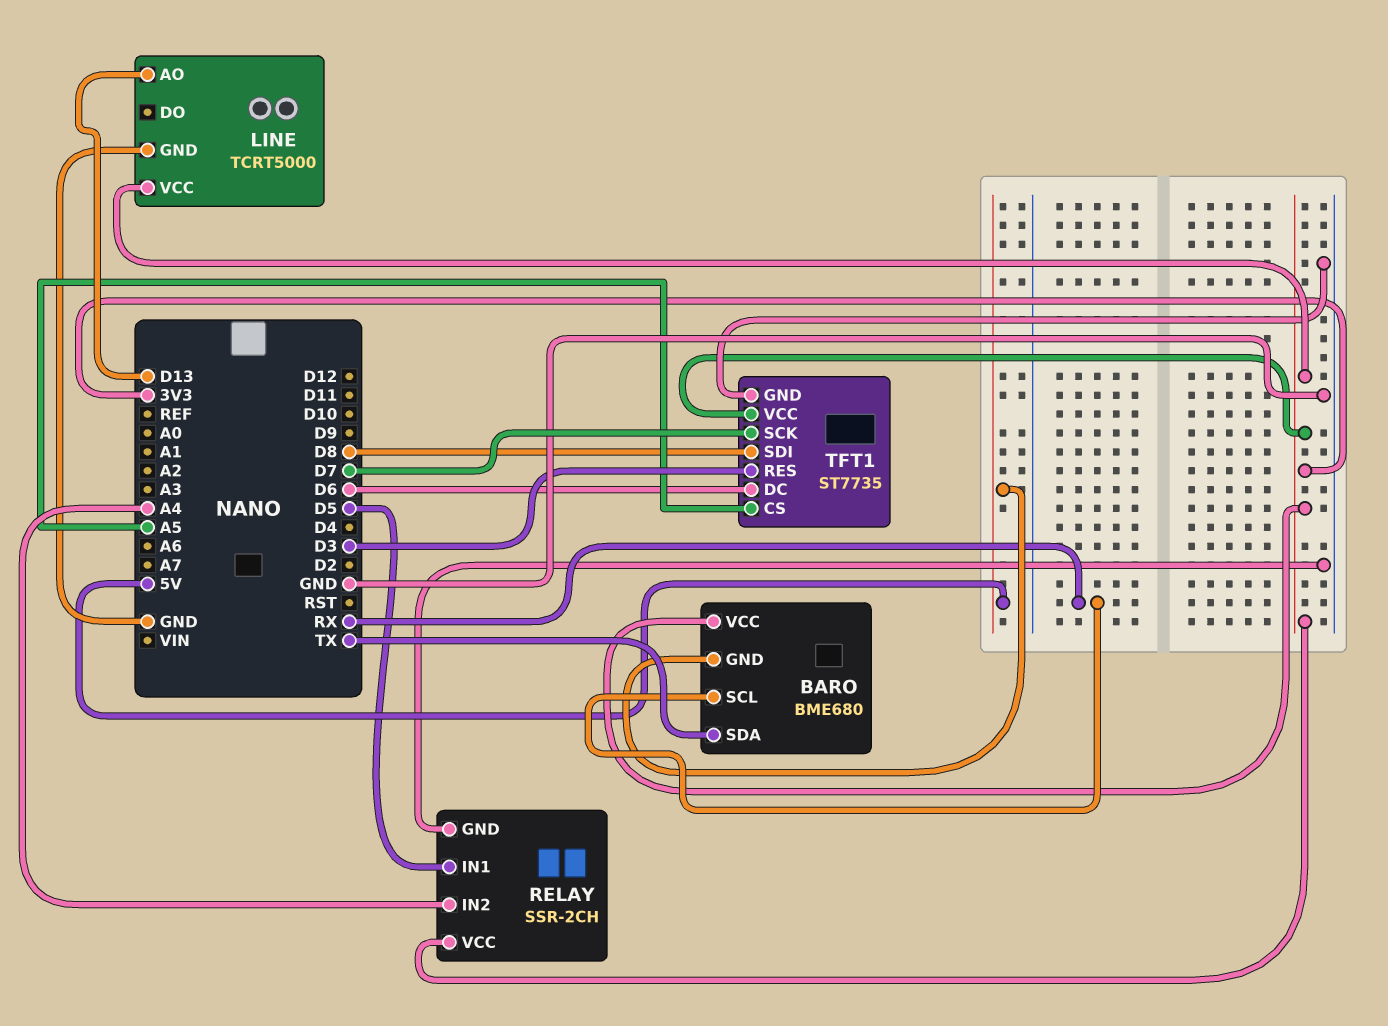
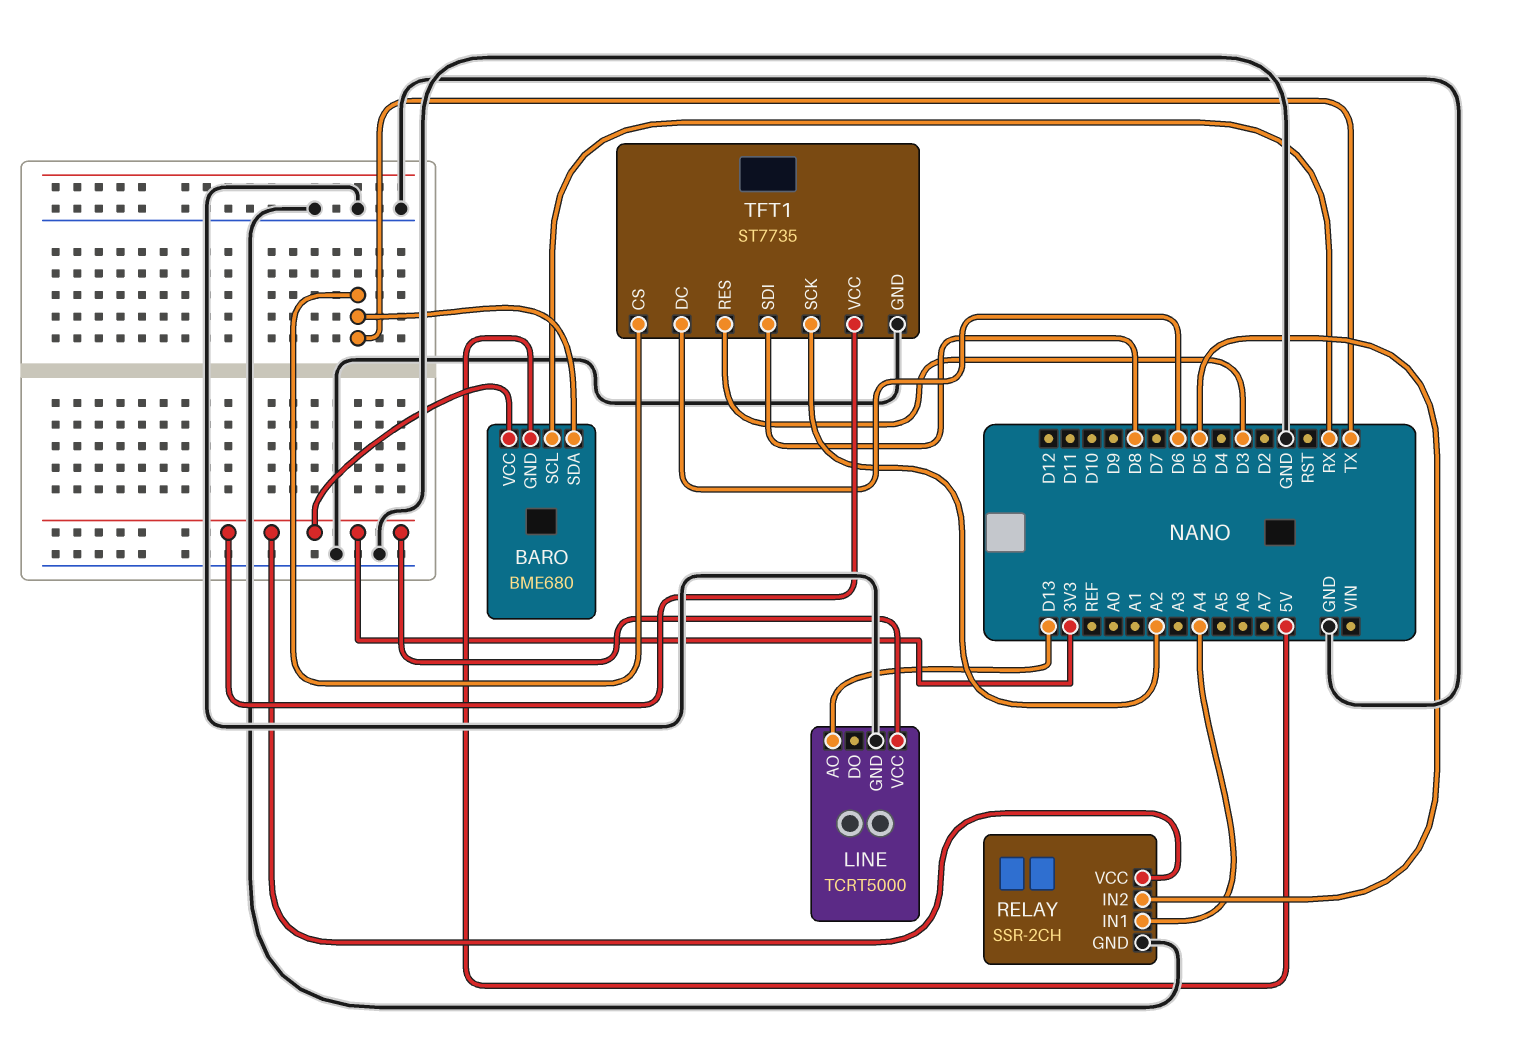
RELAY pin IN1: D5 -> A4
RELAY pin IN2: A4 -> D5
TFT1 pin CS: A5 -> TX
TFT1 pin SCK: D7 -> A2

